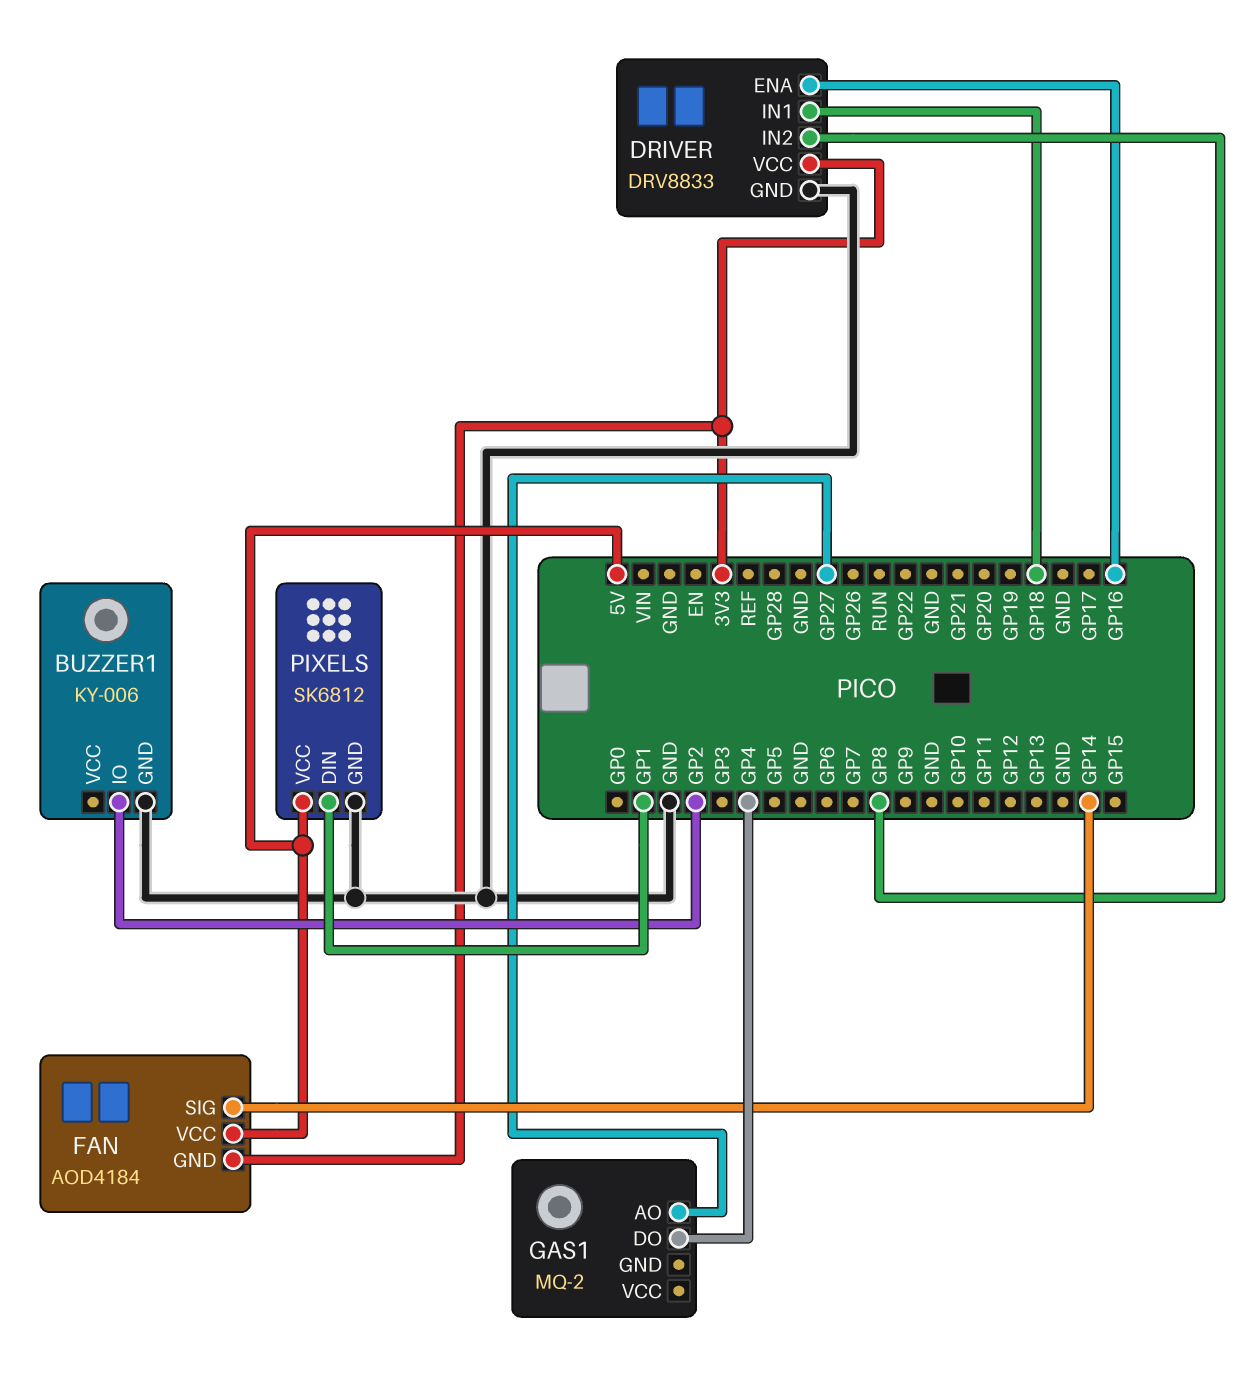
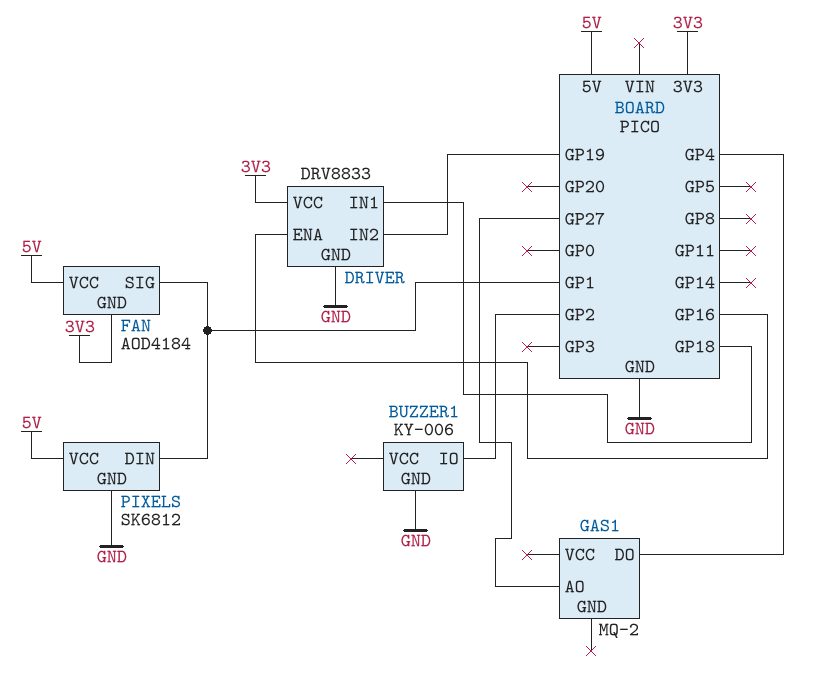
DRIVER pin IN2: GP8 -> GP19
FAN pin SIG: GP14 -> GP1

